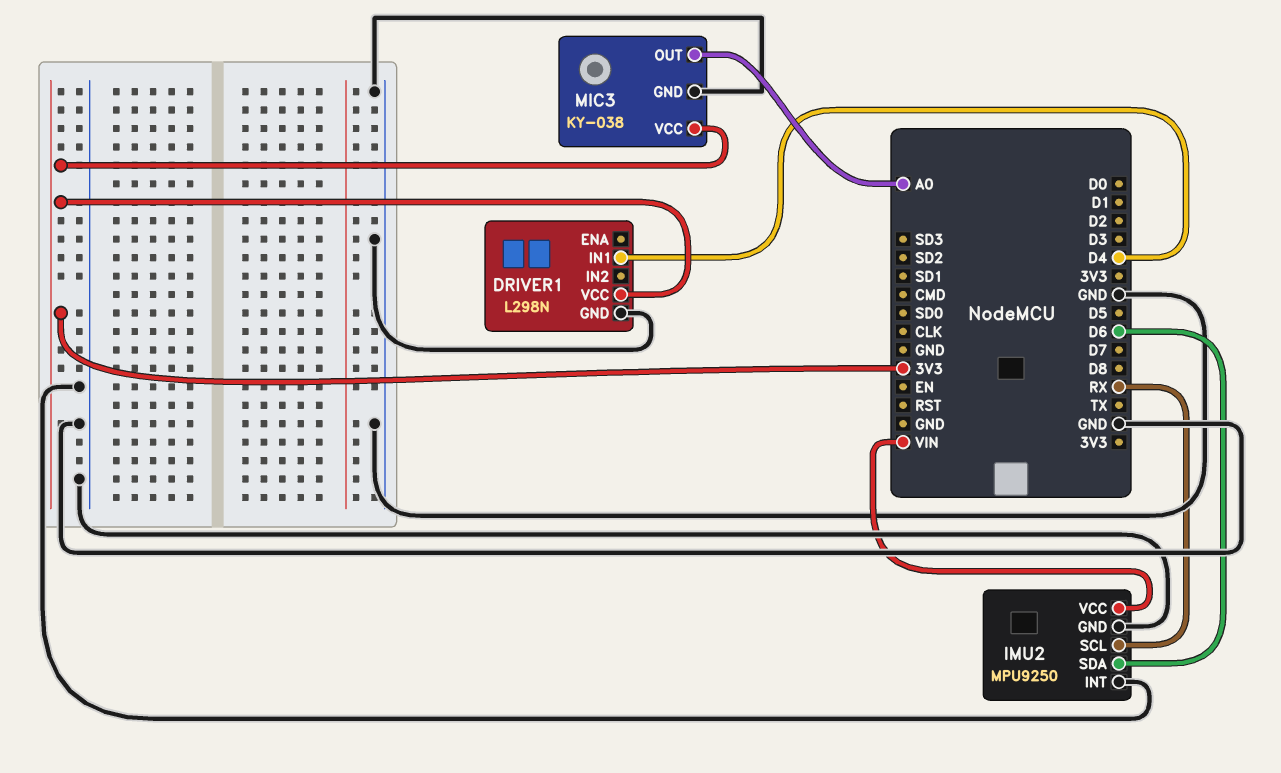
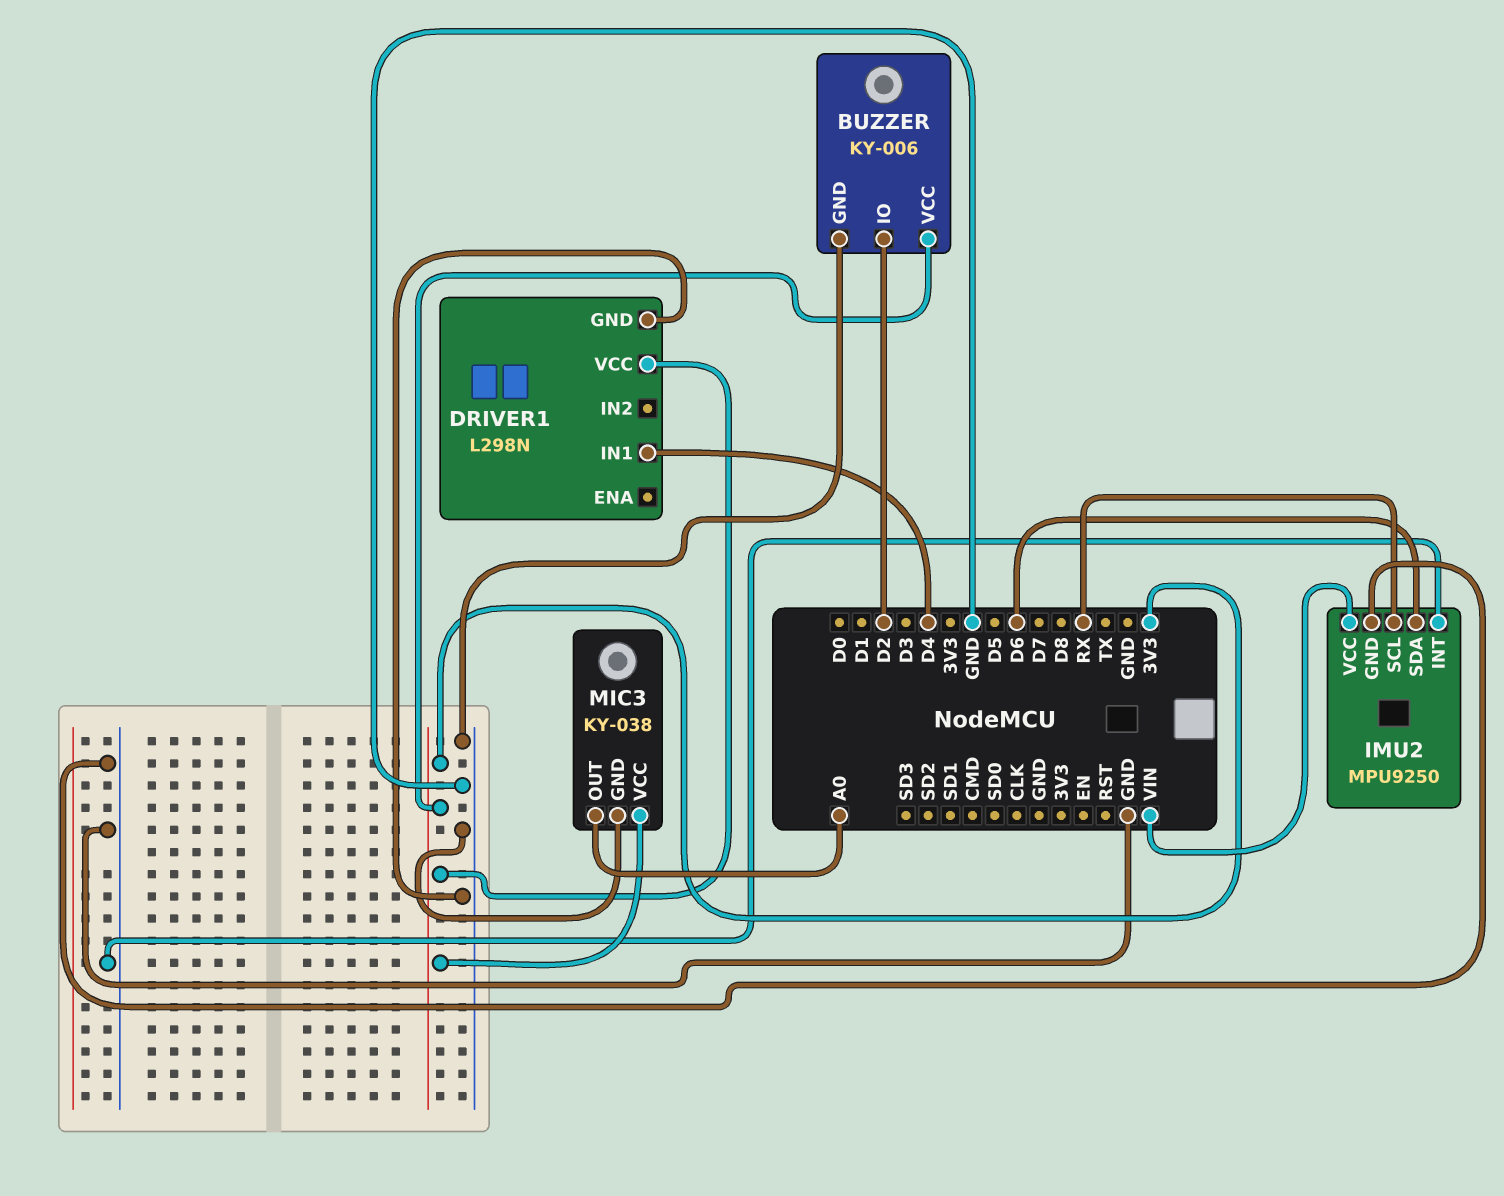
BUZZER: none -> KY-006
BUZZER pin GND: none -> GND
BUZZER pin IO: none -> D2
BUZZER pin VCC: none -> 3V3

